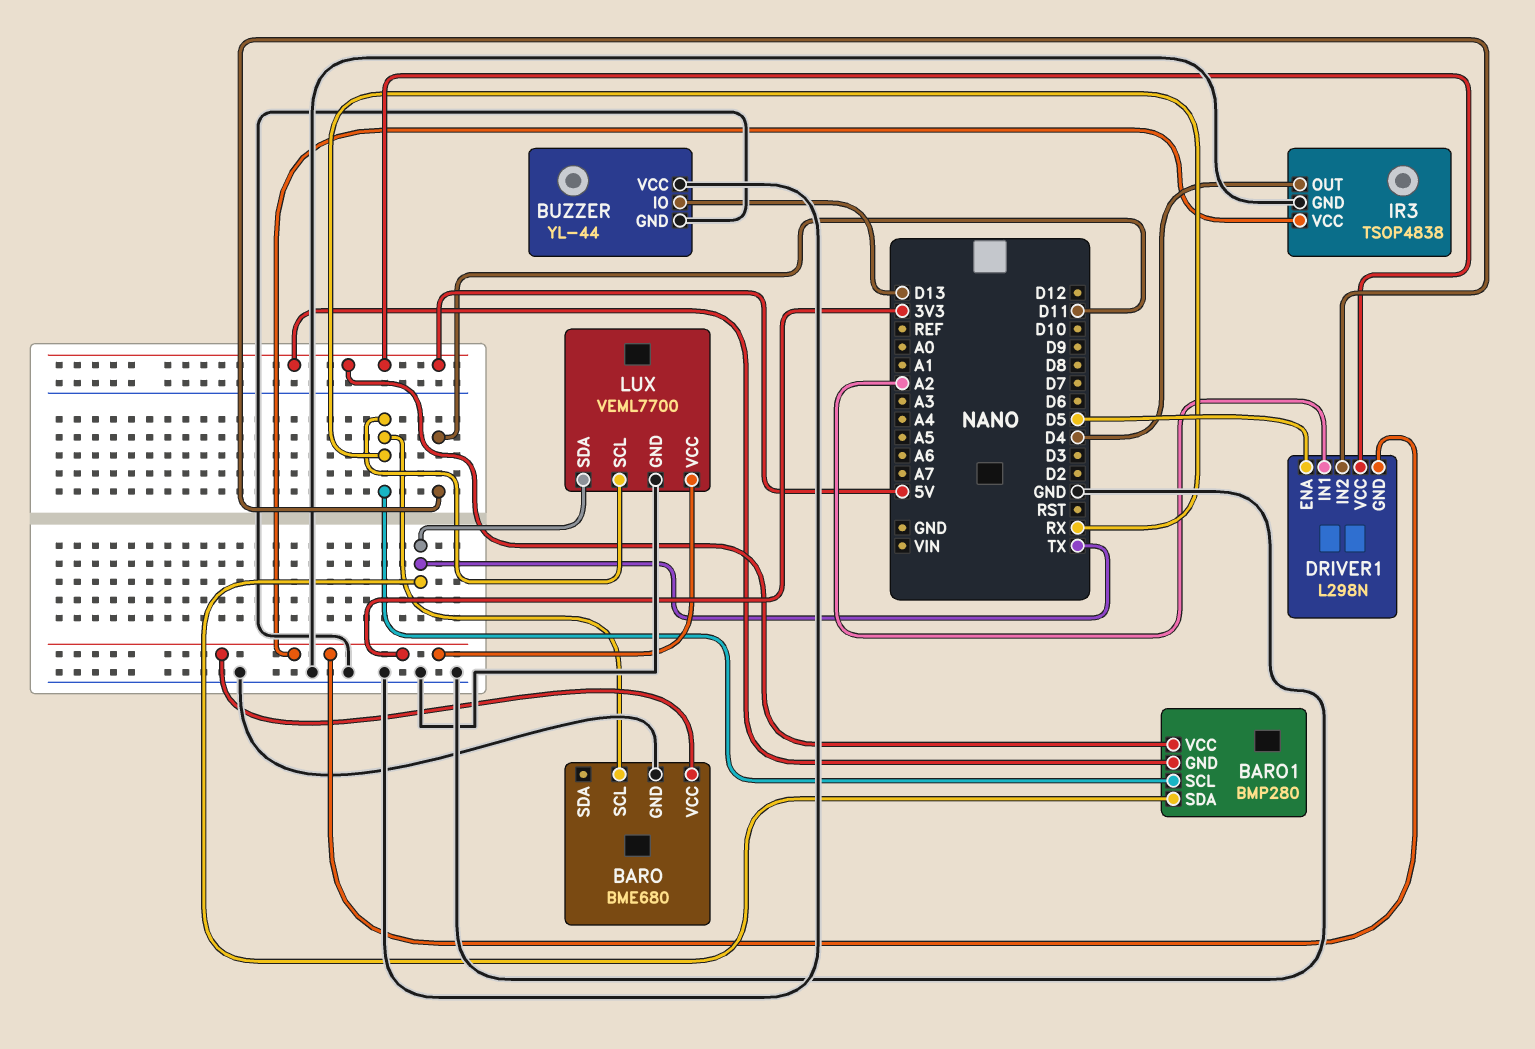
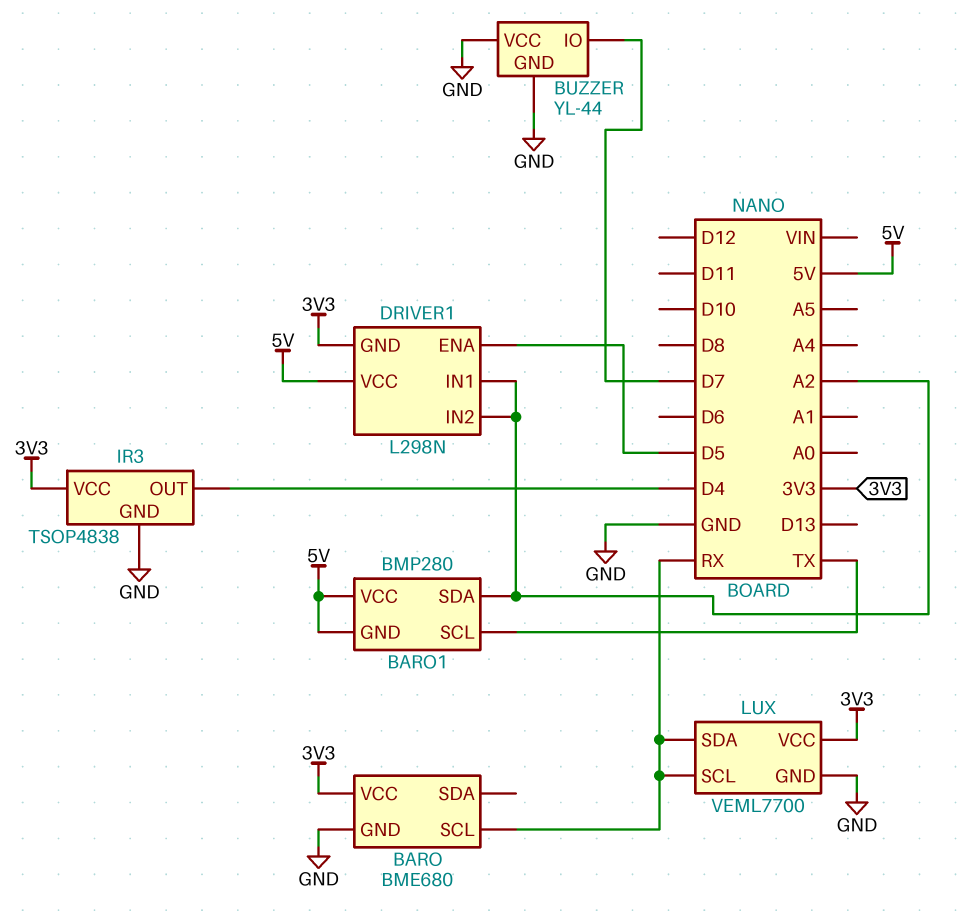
BARO1 pin SCL: RX -> TX
BARO1 pin SDA: TX -> A2
BUZZER pin IO: D13 -> D7
DRIVER1 pin IN2: D11 -> A2
LUX pin SDA: TX -> RX

